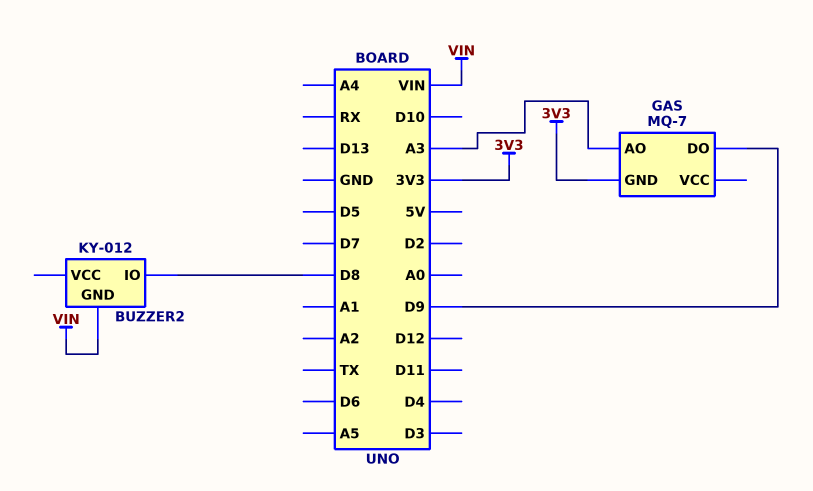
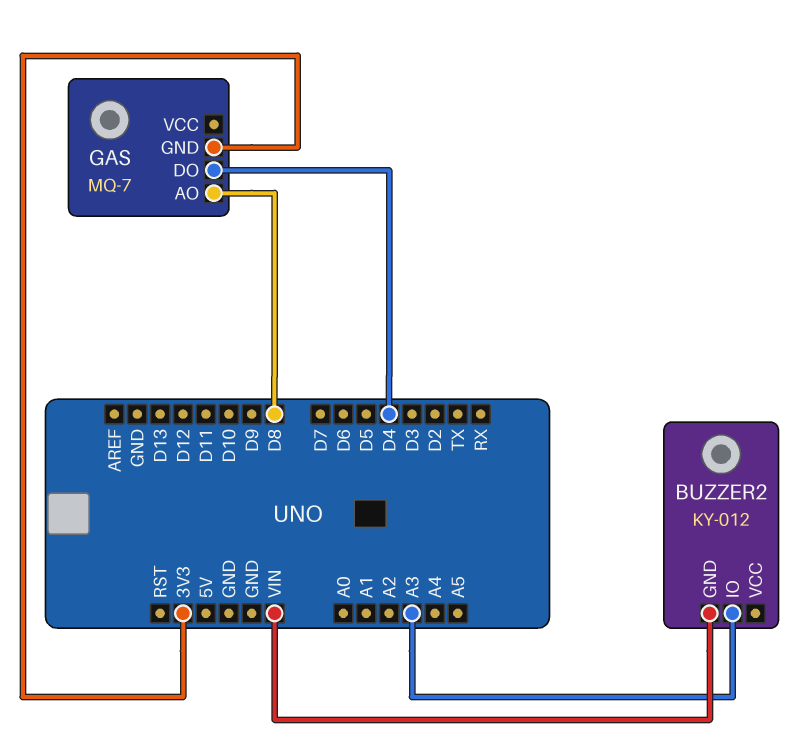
BUZZER2 pin IO: D8 -> A3
GAS pin AO: A3 -> D8
GAS pin DO: D9 -> D4

